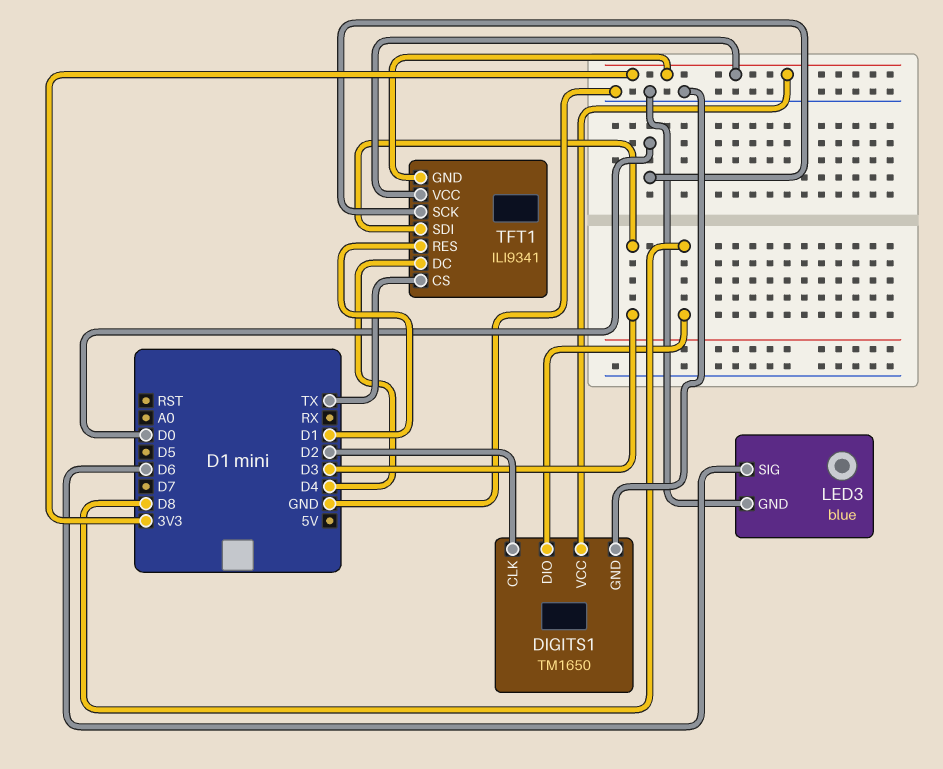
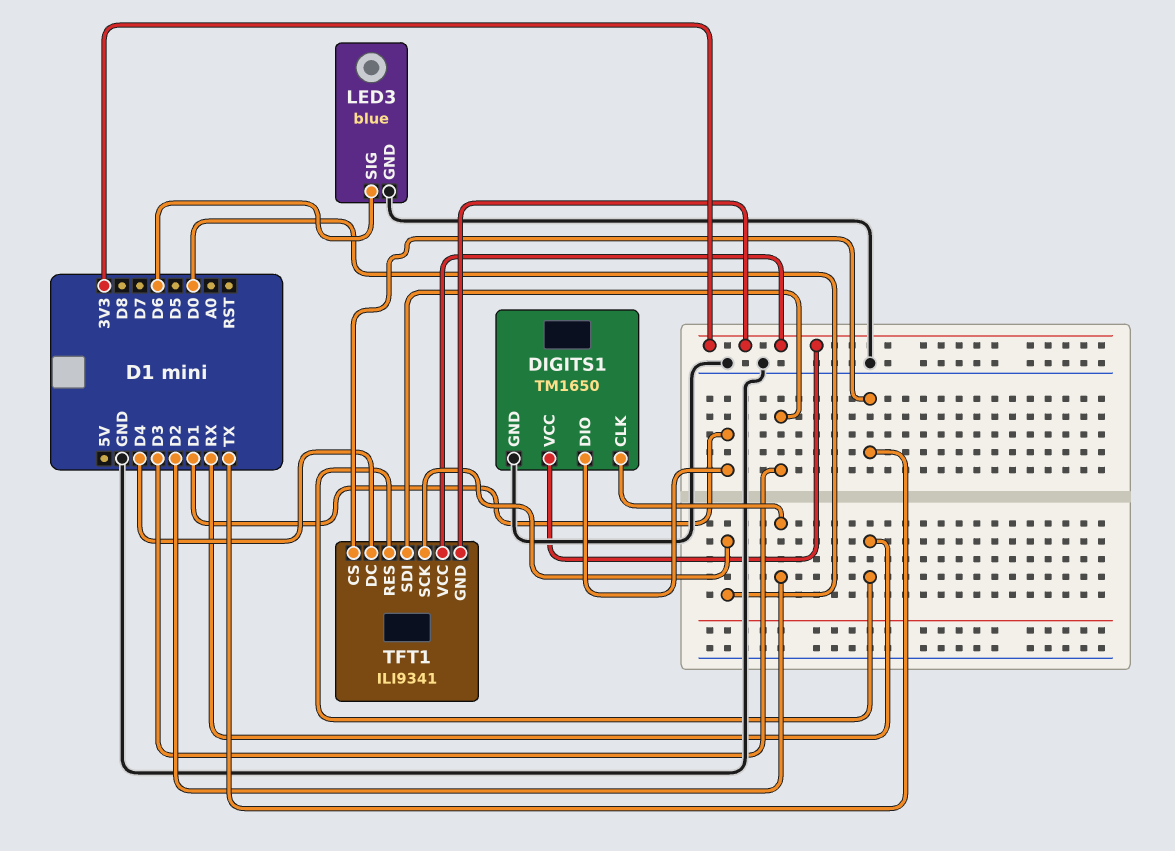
DIGITS1 pin DIO: D8 -> D1
TFT1 pin RES: D1 -> RX

